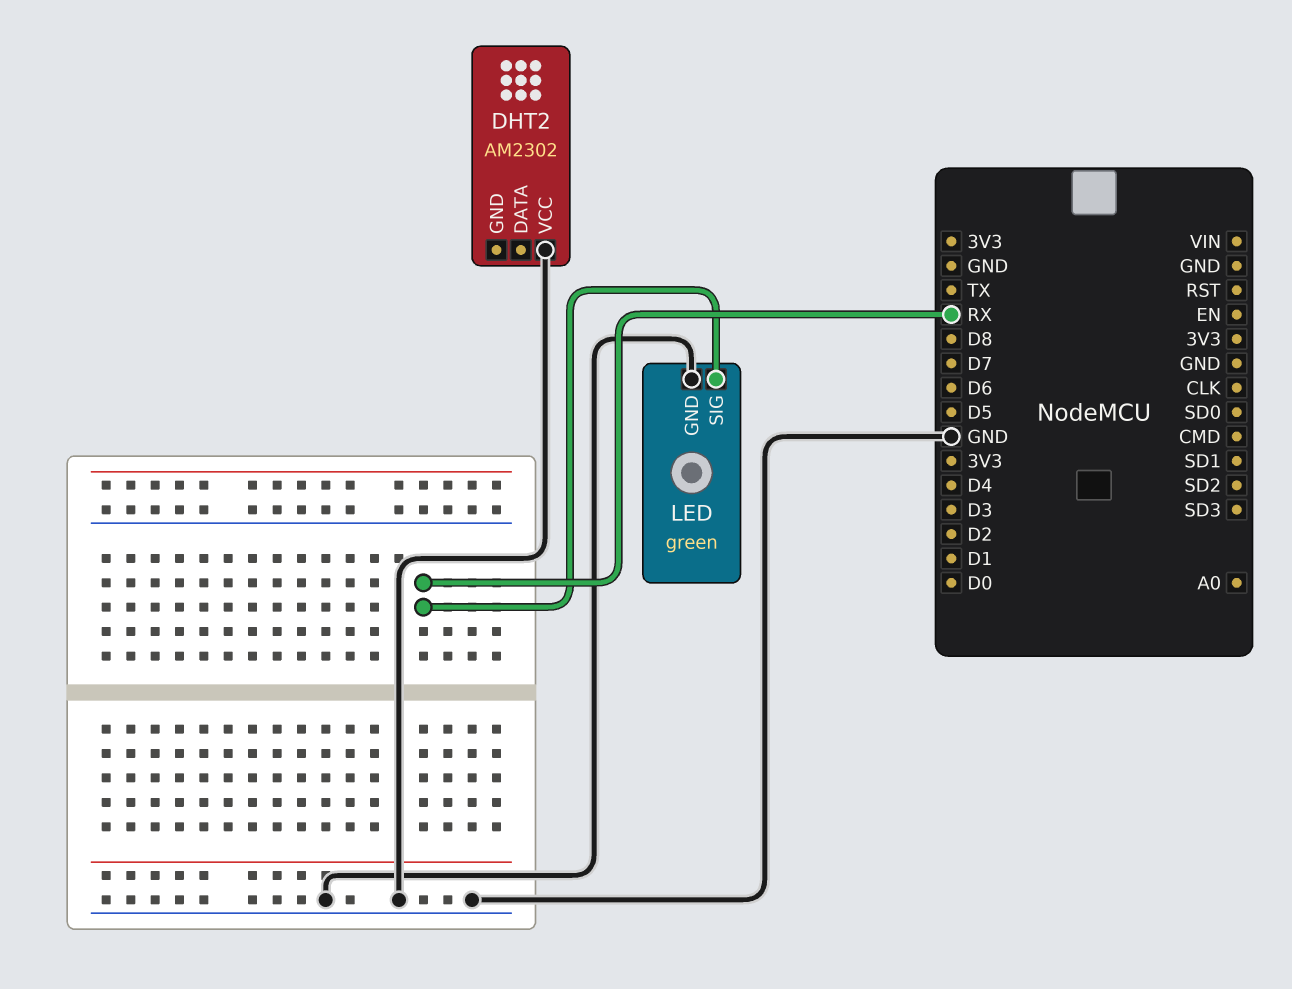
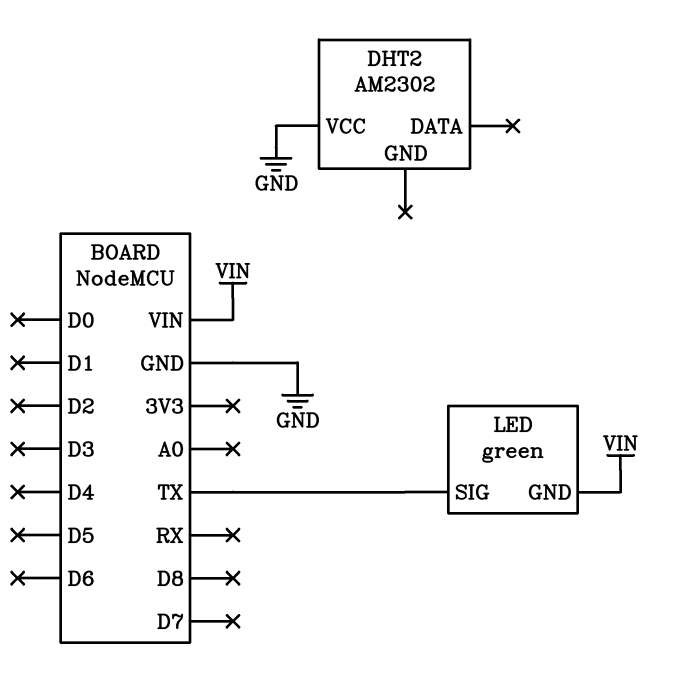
LED pin GND: GND -> VIN
LED pin SIG: RX -> TX

